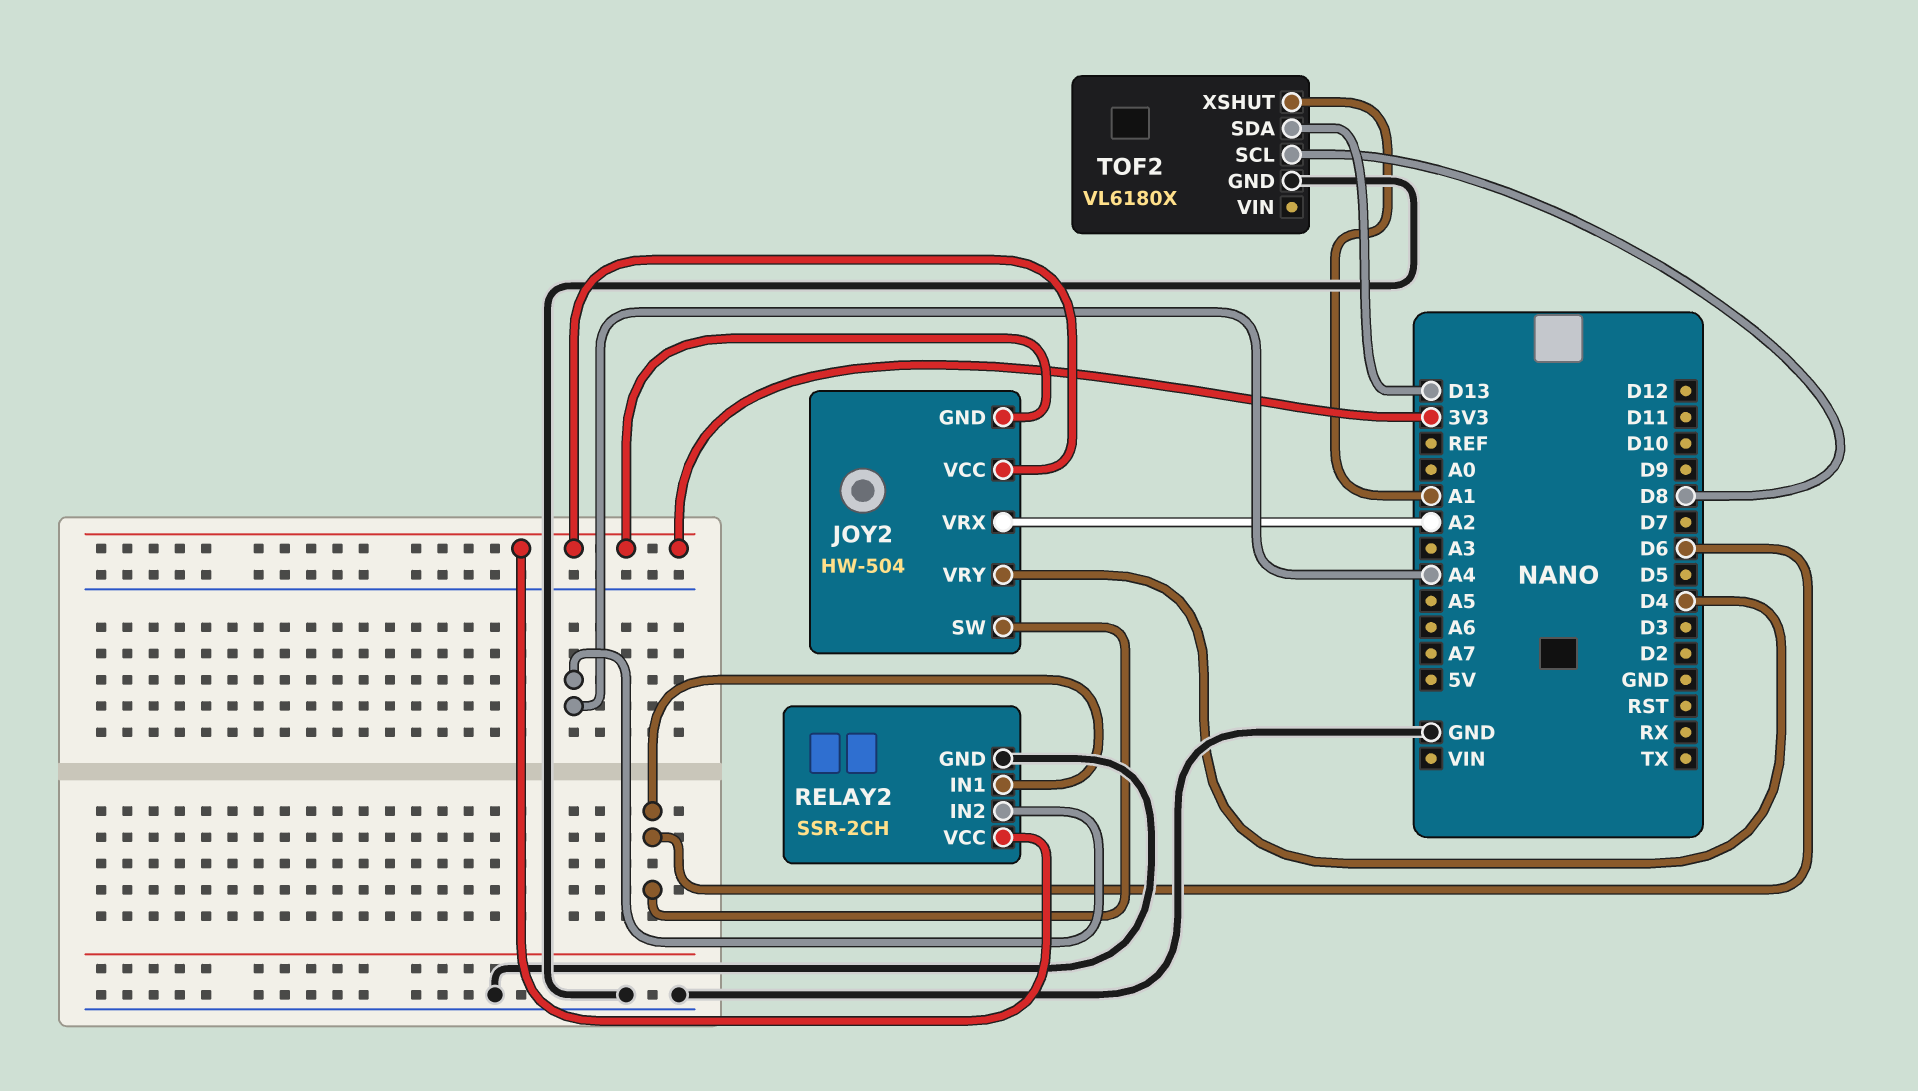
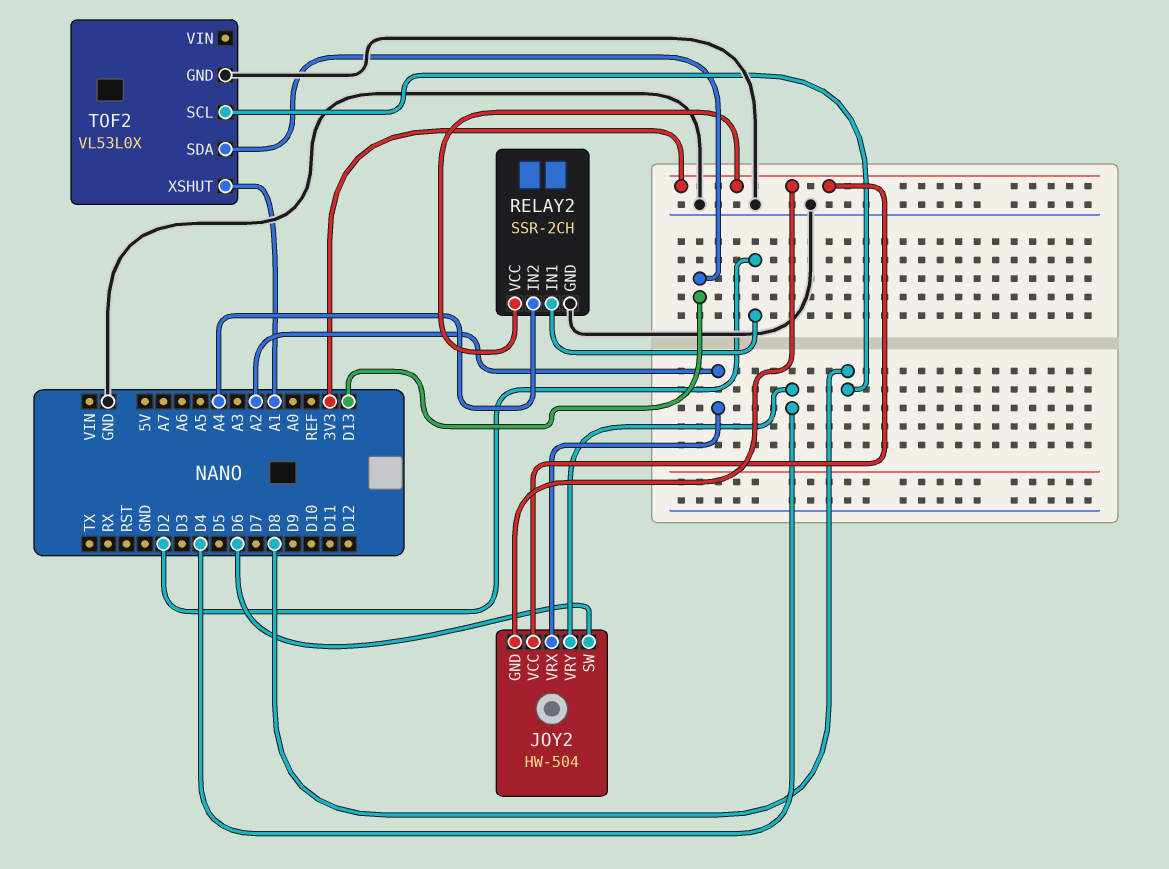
RELAY2 pin IN1: D6 -> D2
TOF2: VL6180X -> VL53L0X

